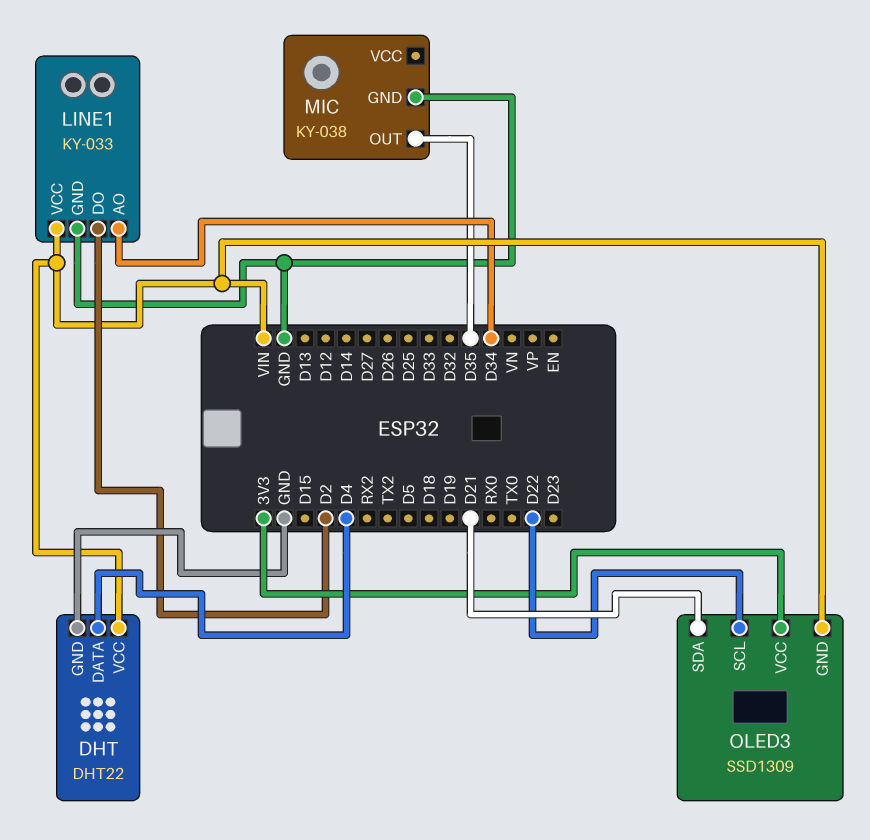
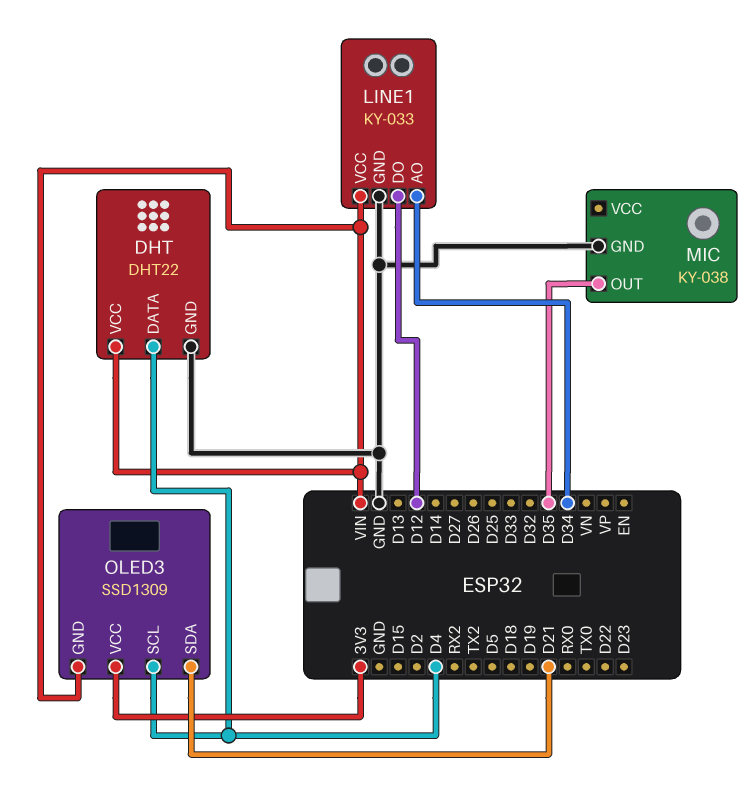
LINE1 pin DO: D2 -> D12
OLED3 pin SCL: D22 -> D4

